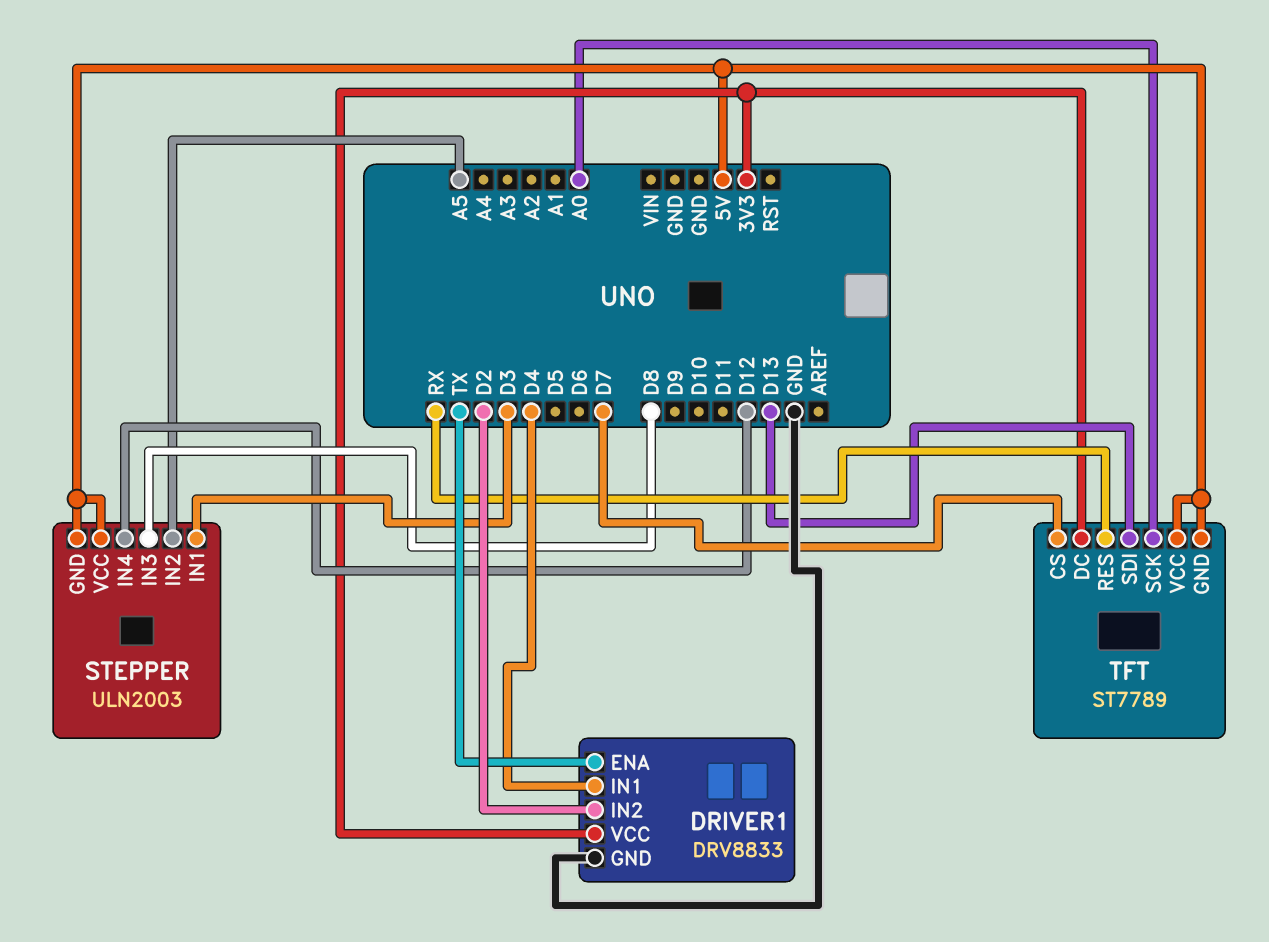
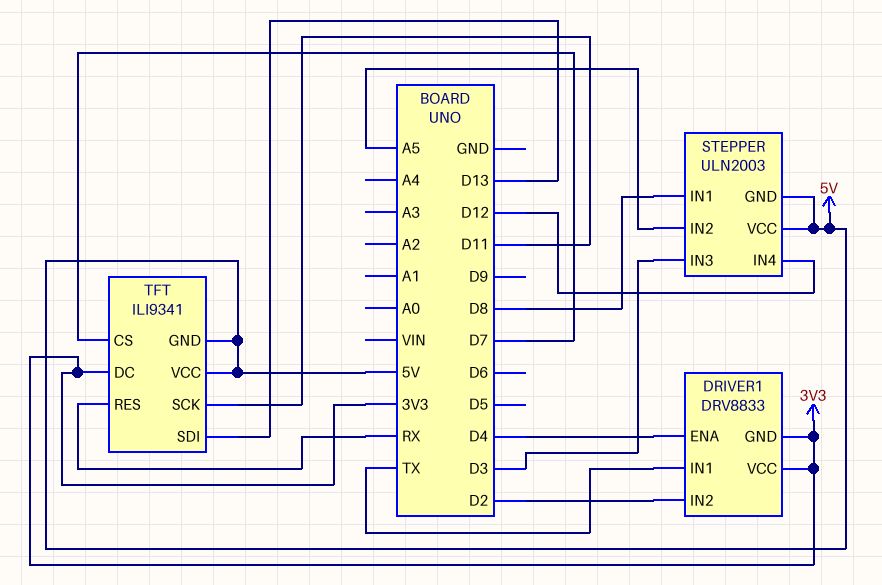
DRIVER1 pin ENA: TX -> D4
DRIVER1 pin GND: GND -> 3V3
DRIVER1 pin IN1: D4 -> TX
STEPPER pin IN1: D3 -> D8
STEPPER pin IN3: D8 -> D3
TFT: ST7789 -> ILI9341
TFT pin SCK: A0 -> D11

